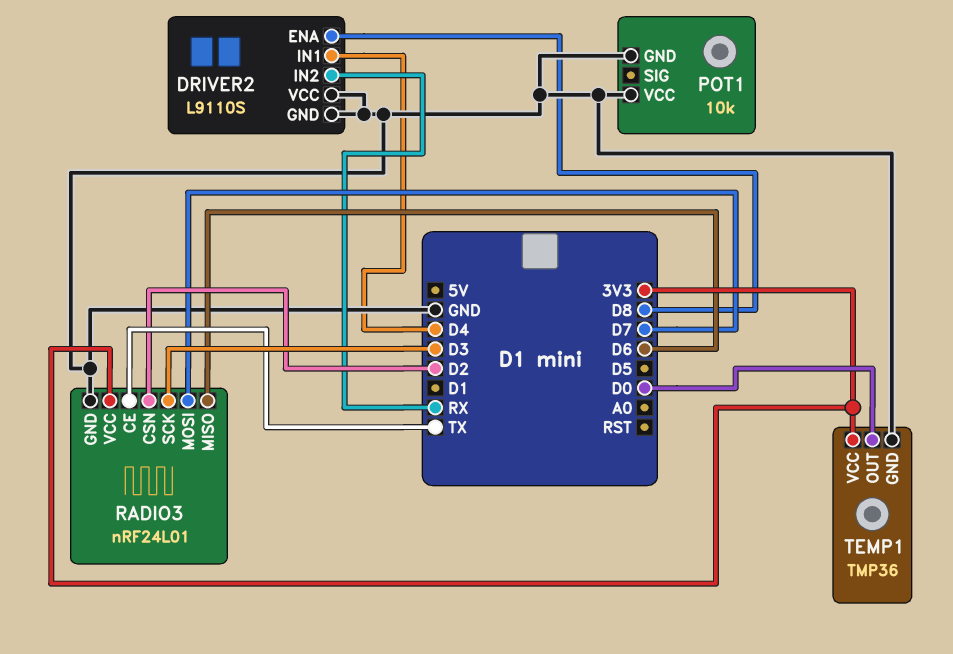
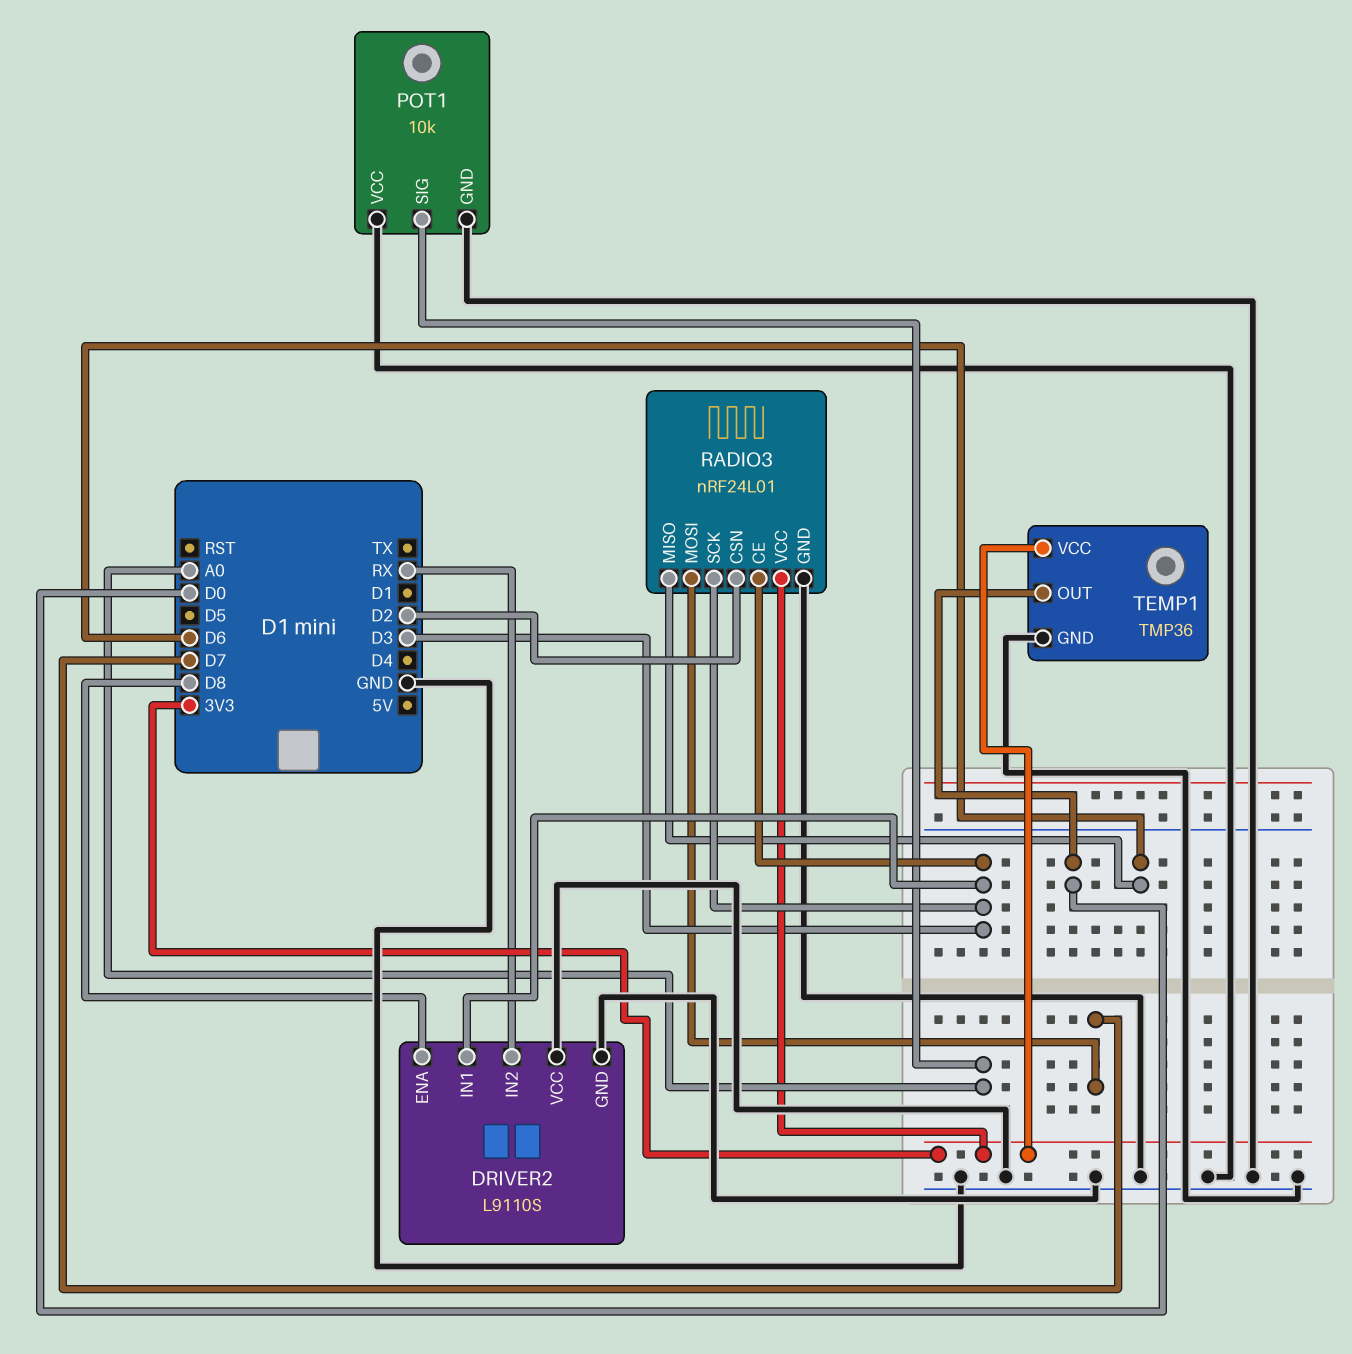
DRIVER2 pin IN1: D4 -> D3
POT1 pin SIG: none -> A0
RADIO3 pin CE: TX -> D3

